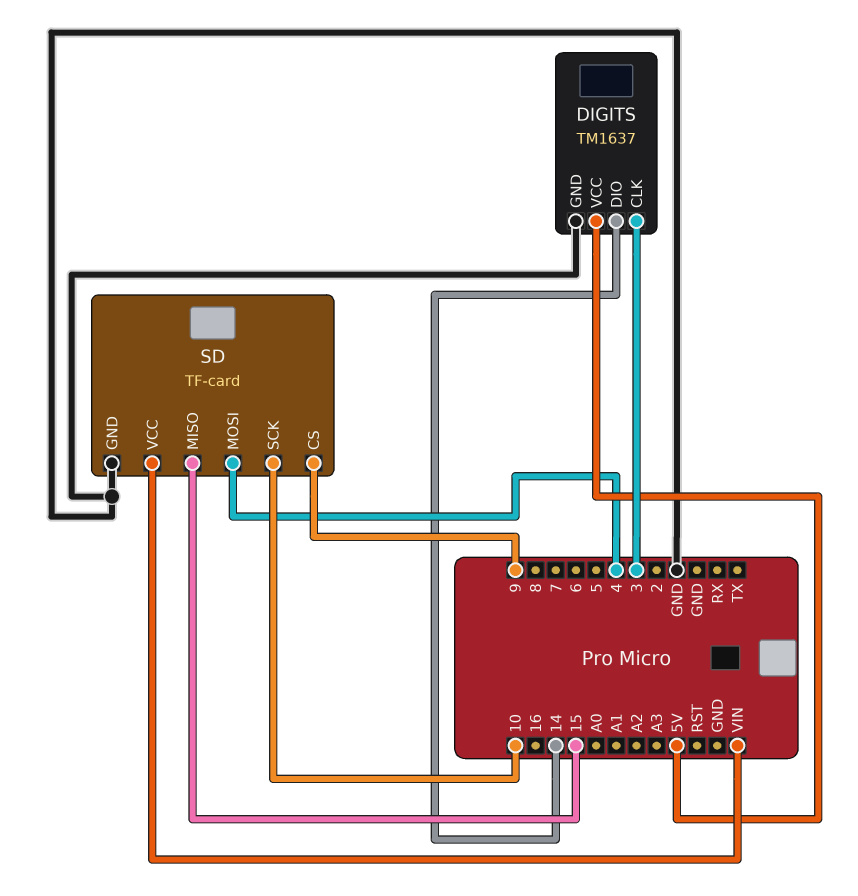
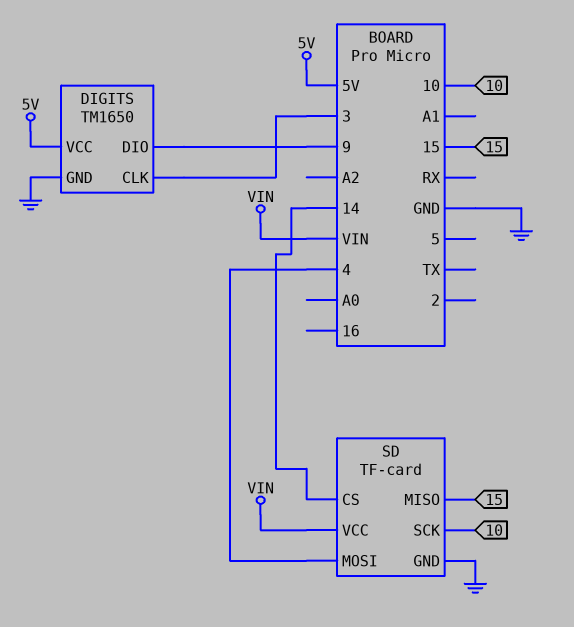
DIGITS: TM1637 -> TM1650
DIGITS pin DIO: 14 -> 9
SD pin CS: 9 -> 14

